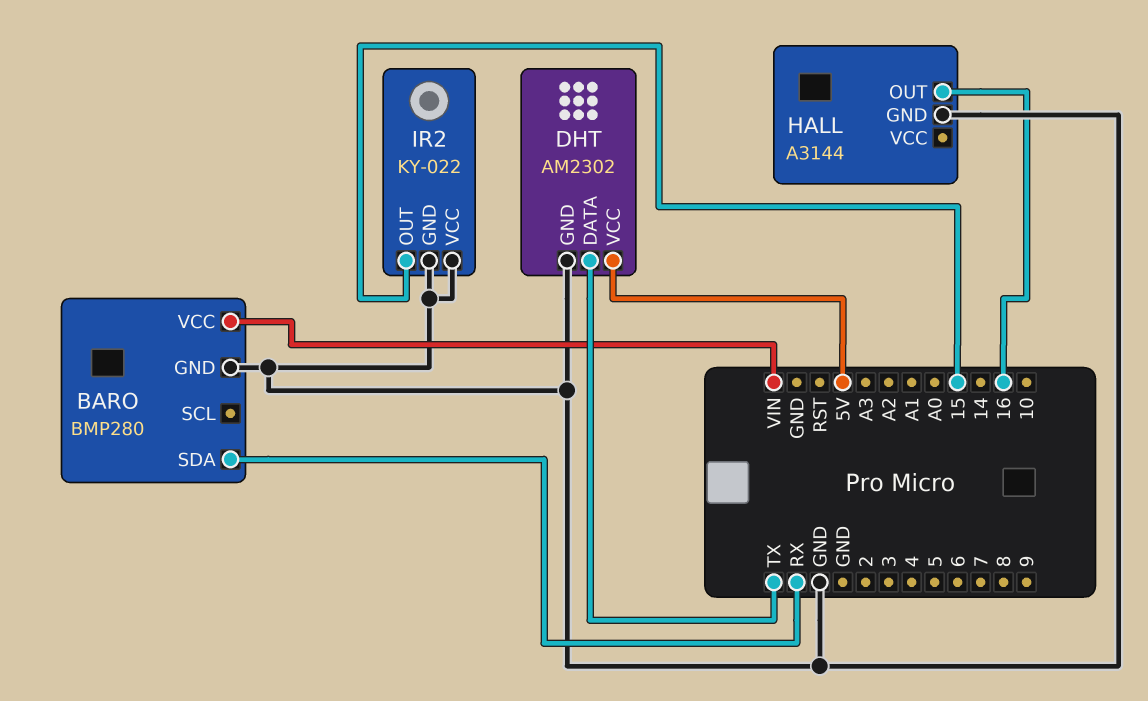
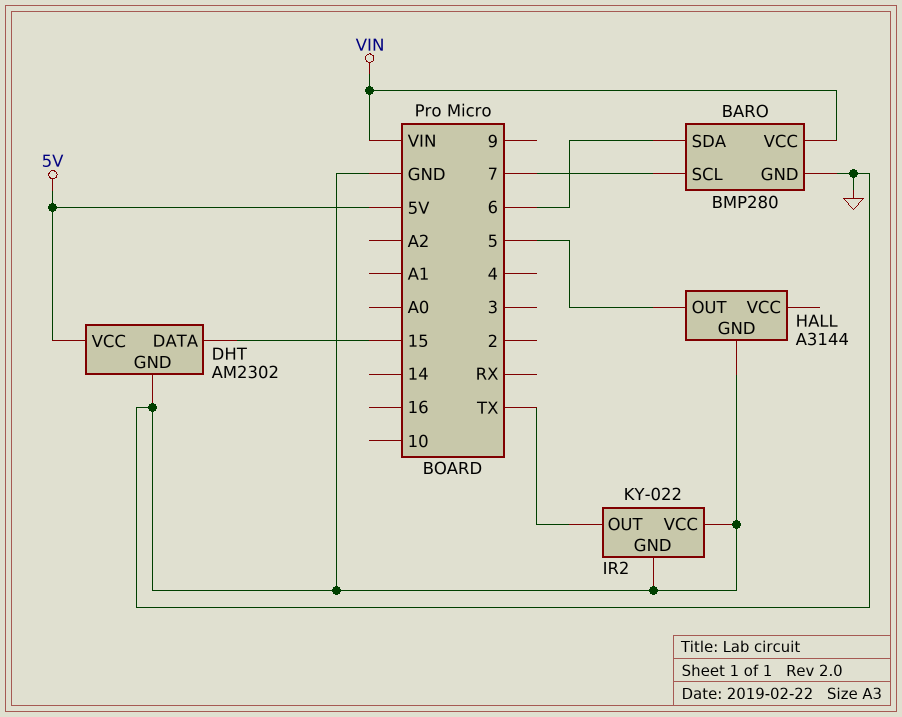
BARO pin SCL: none -> 7
BARO pin SDA: RX -> 6
DHT pin DATA: TX -> 15
HALL pin OUT: 16 -> 5
IR2 pin OUT: 15 -> TX

